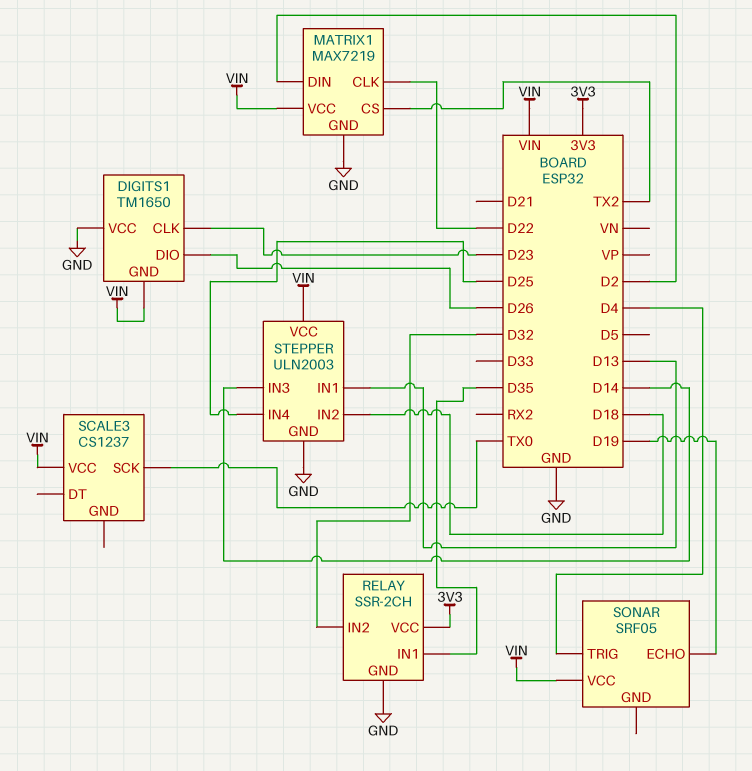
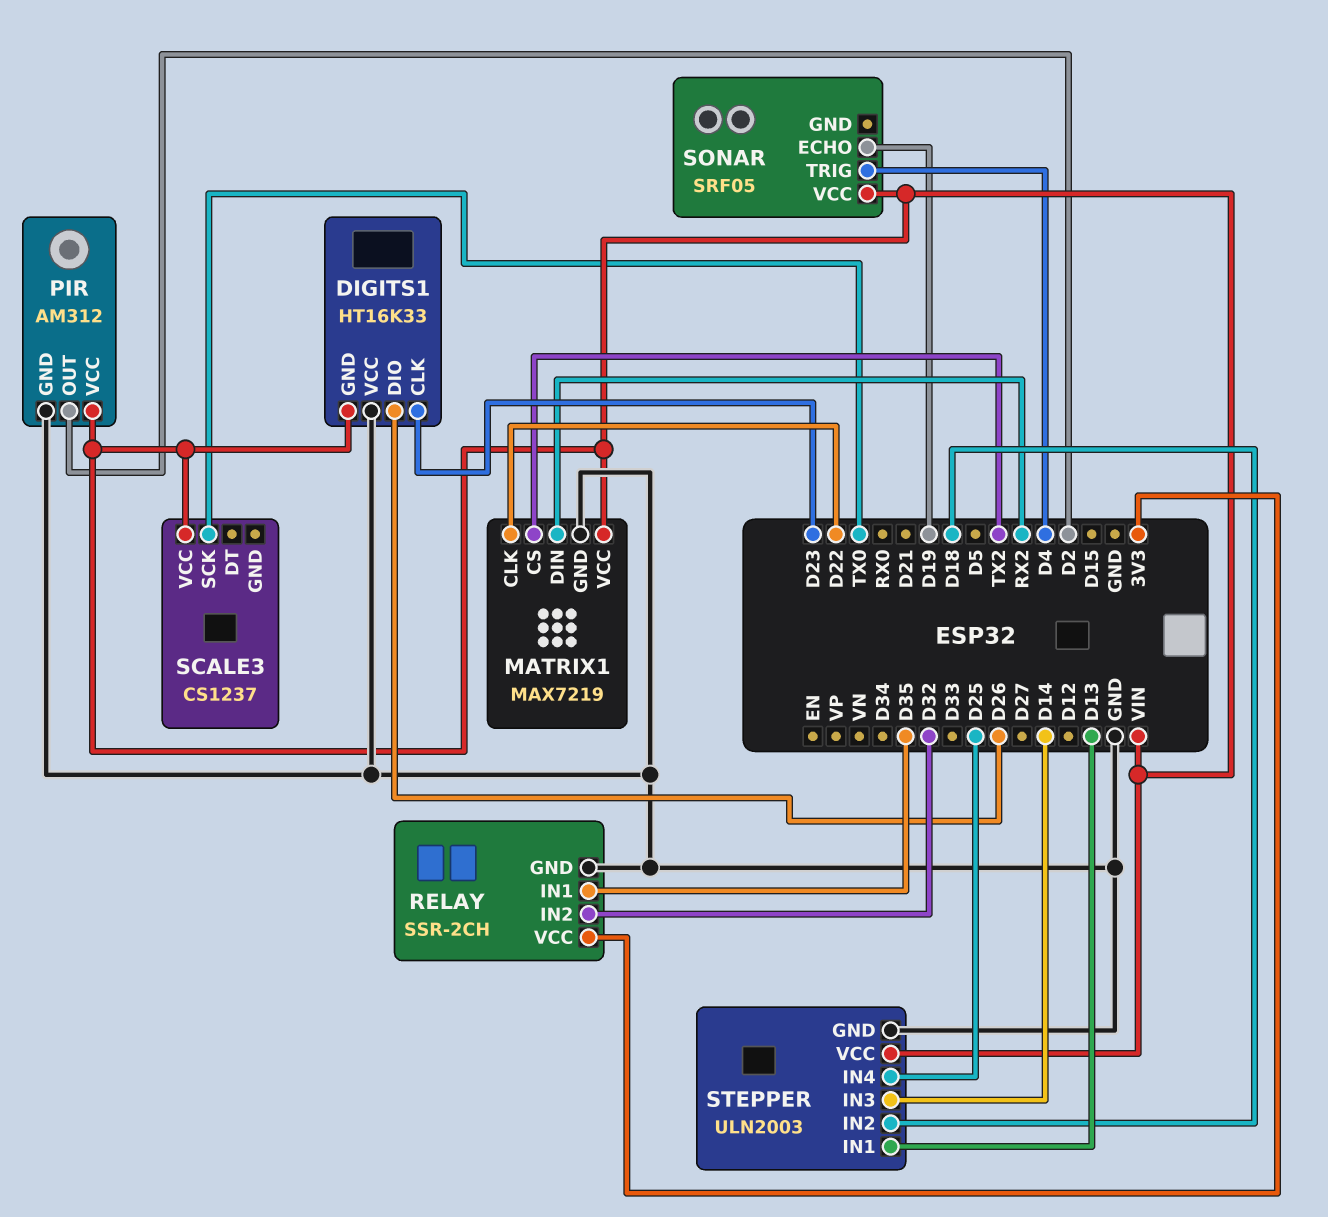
DIGITS1: TM1650 -> HT16K33
MATRIX1 pin DIN: D2 -> RX2
PIR: none -> AM312
PIR pin GND: none -> GND
PIR pin OUT: none -> D2
PIR pin VCC: none -> VIN

